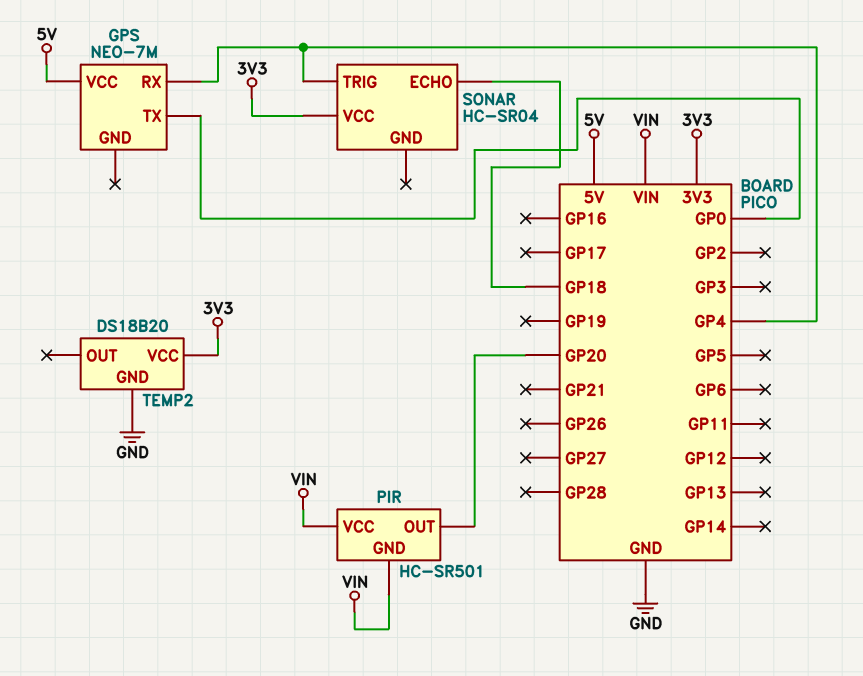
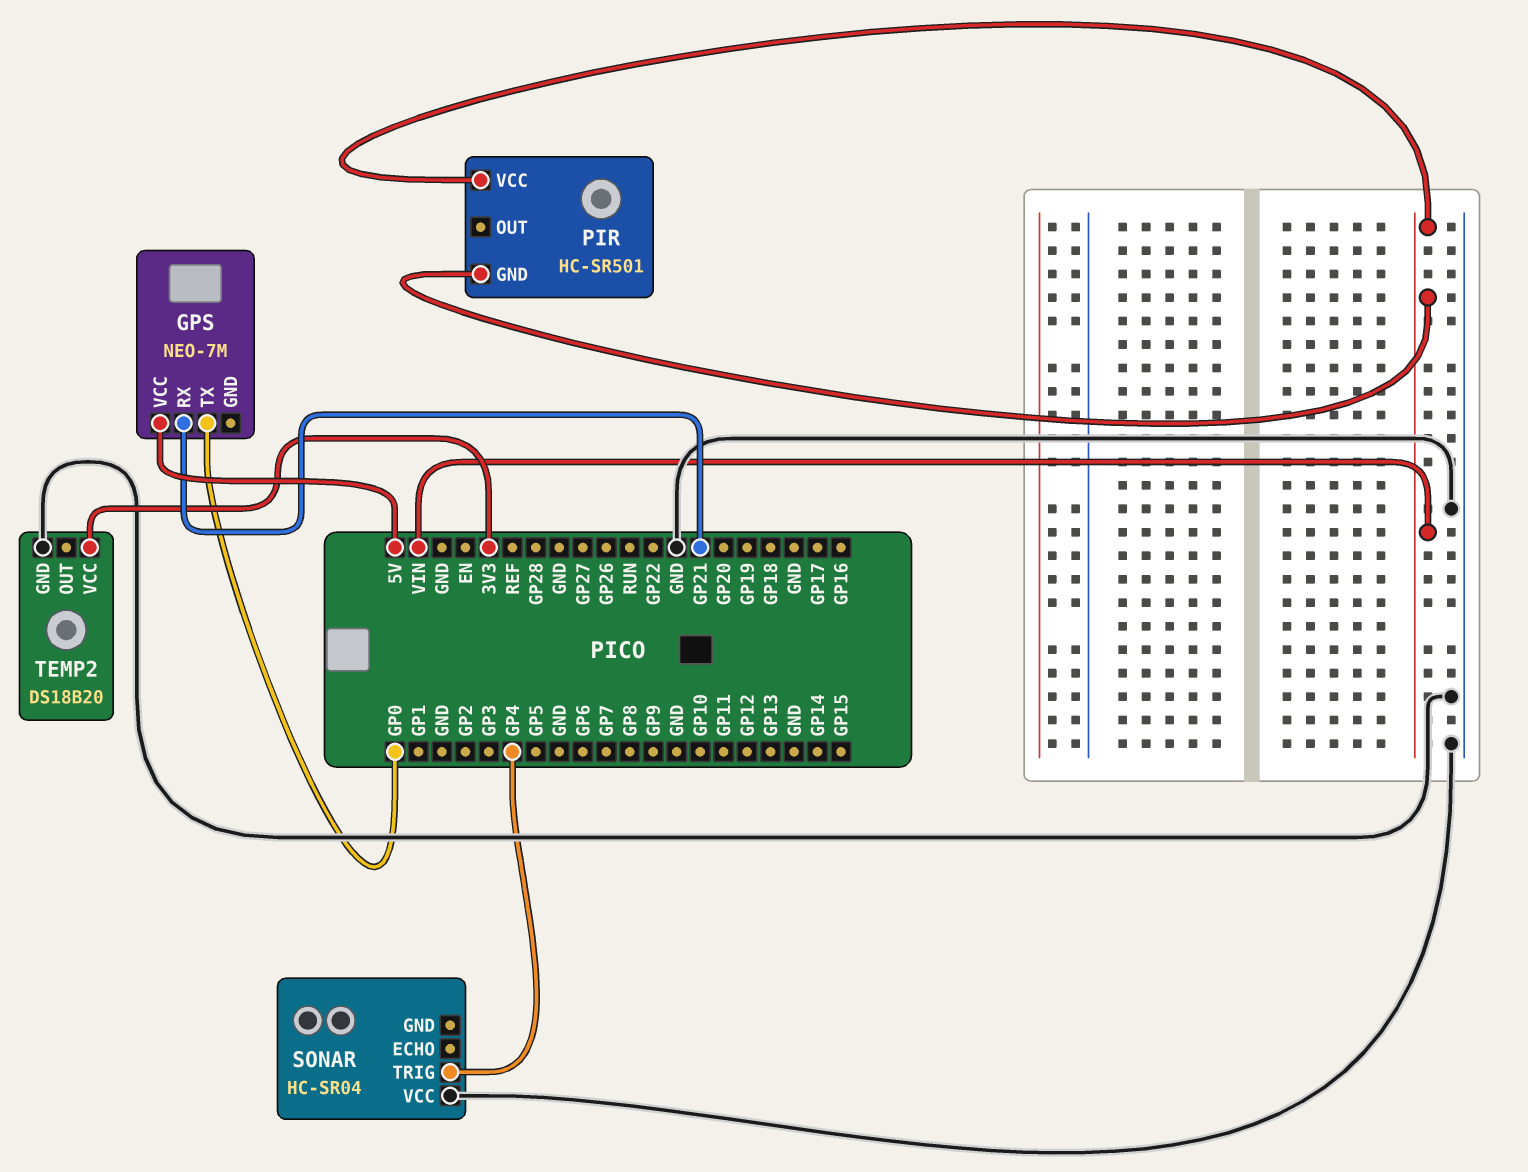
GPS pin RX: GP4 -> GP21
PIR pin OUT: GP20 -> none
SONAR pin ECHO: GP18 -> none
SONAR pin VCC: 3V3 -> GND

